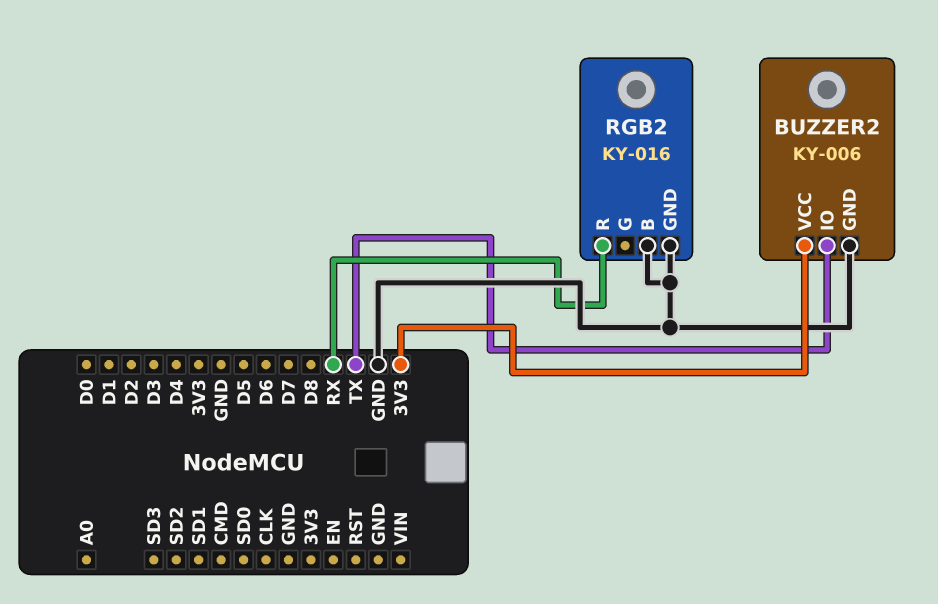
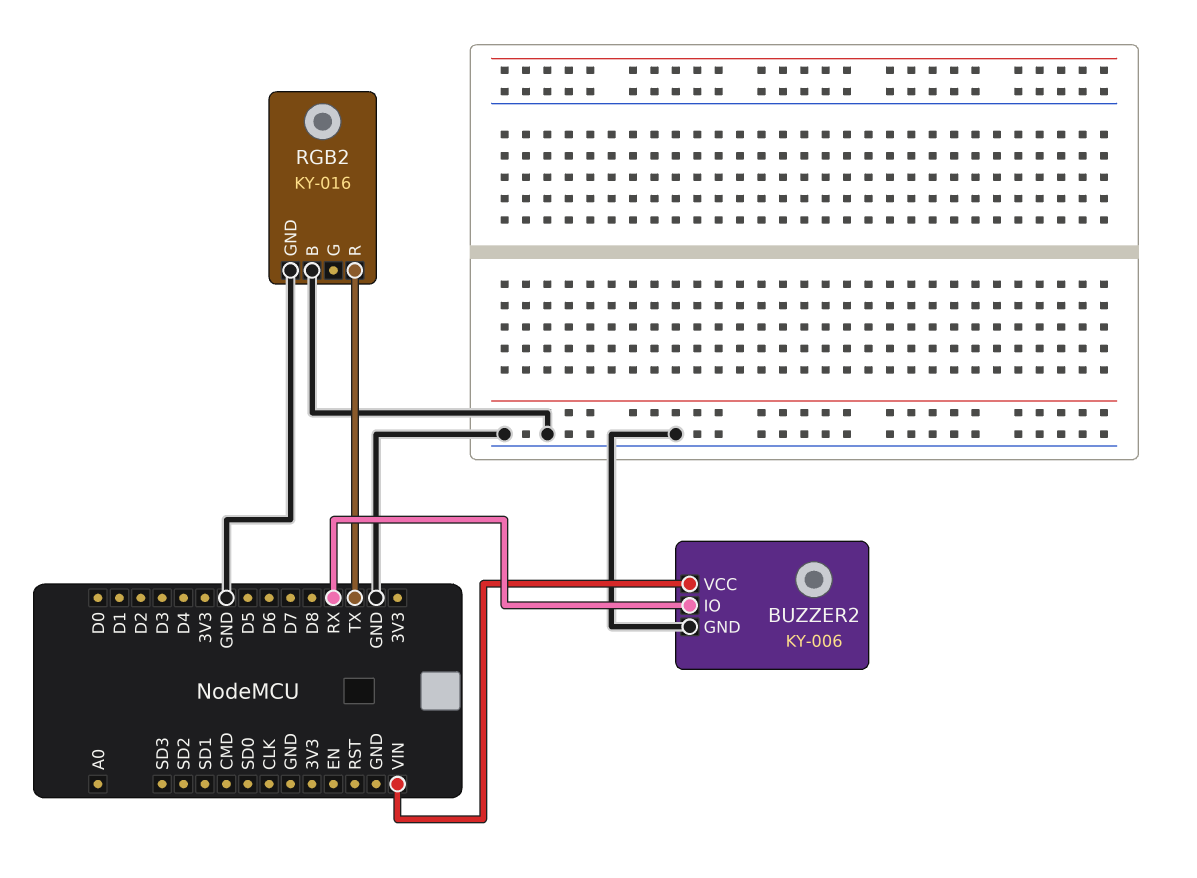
BUZZER2 pin IO: TX -> RX
BUZZER2 pin VCC: 3V3 -> VIN
RGB2 pin R: RX -> TX

